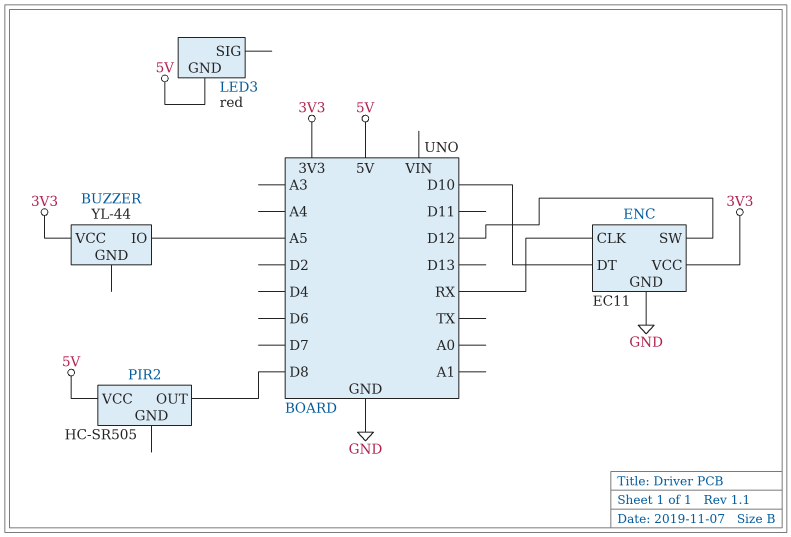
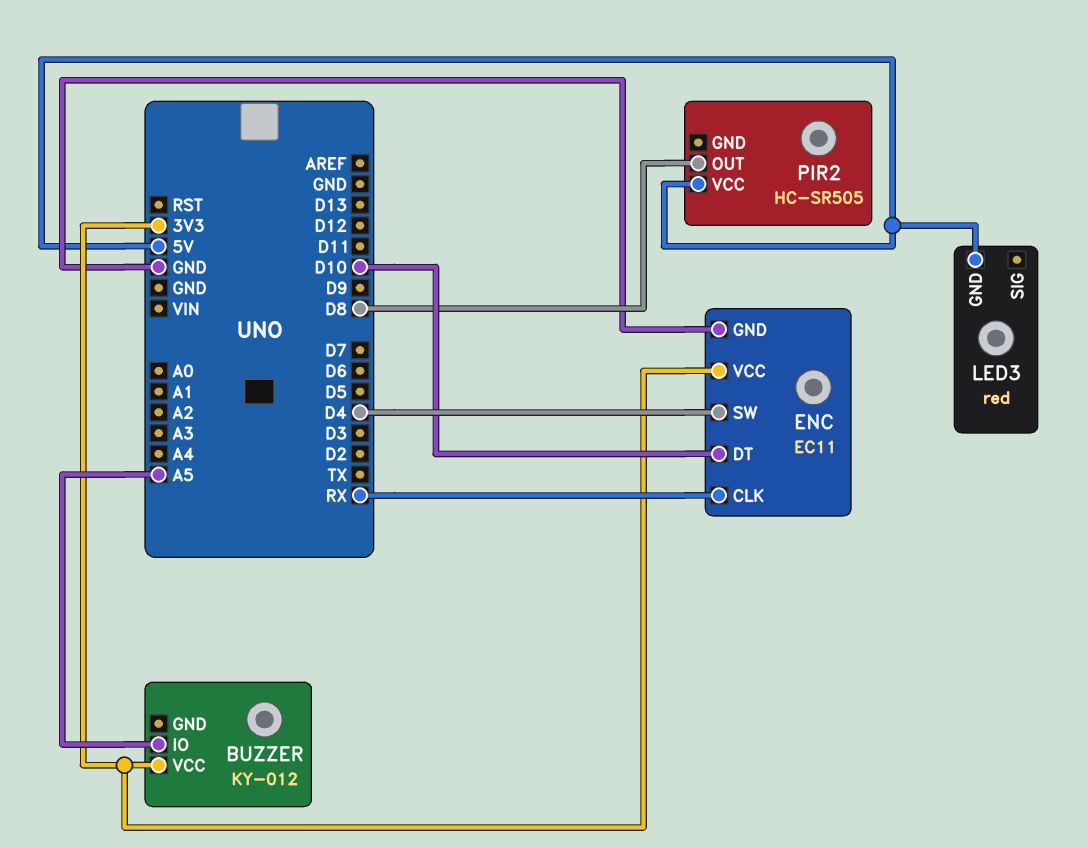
BUZZER: YL-44 -> KY-012
ENC pin SW: D12 -> D4

